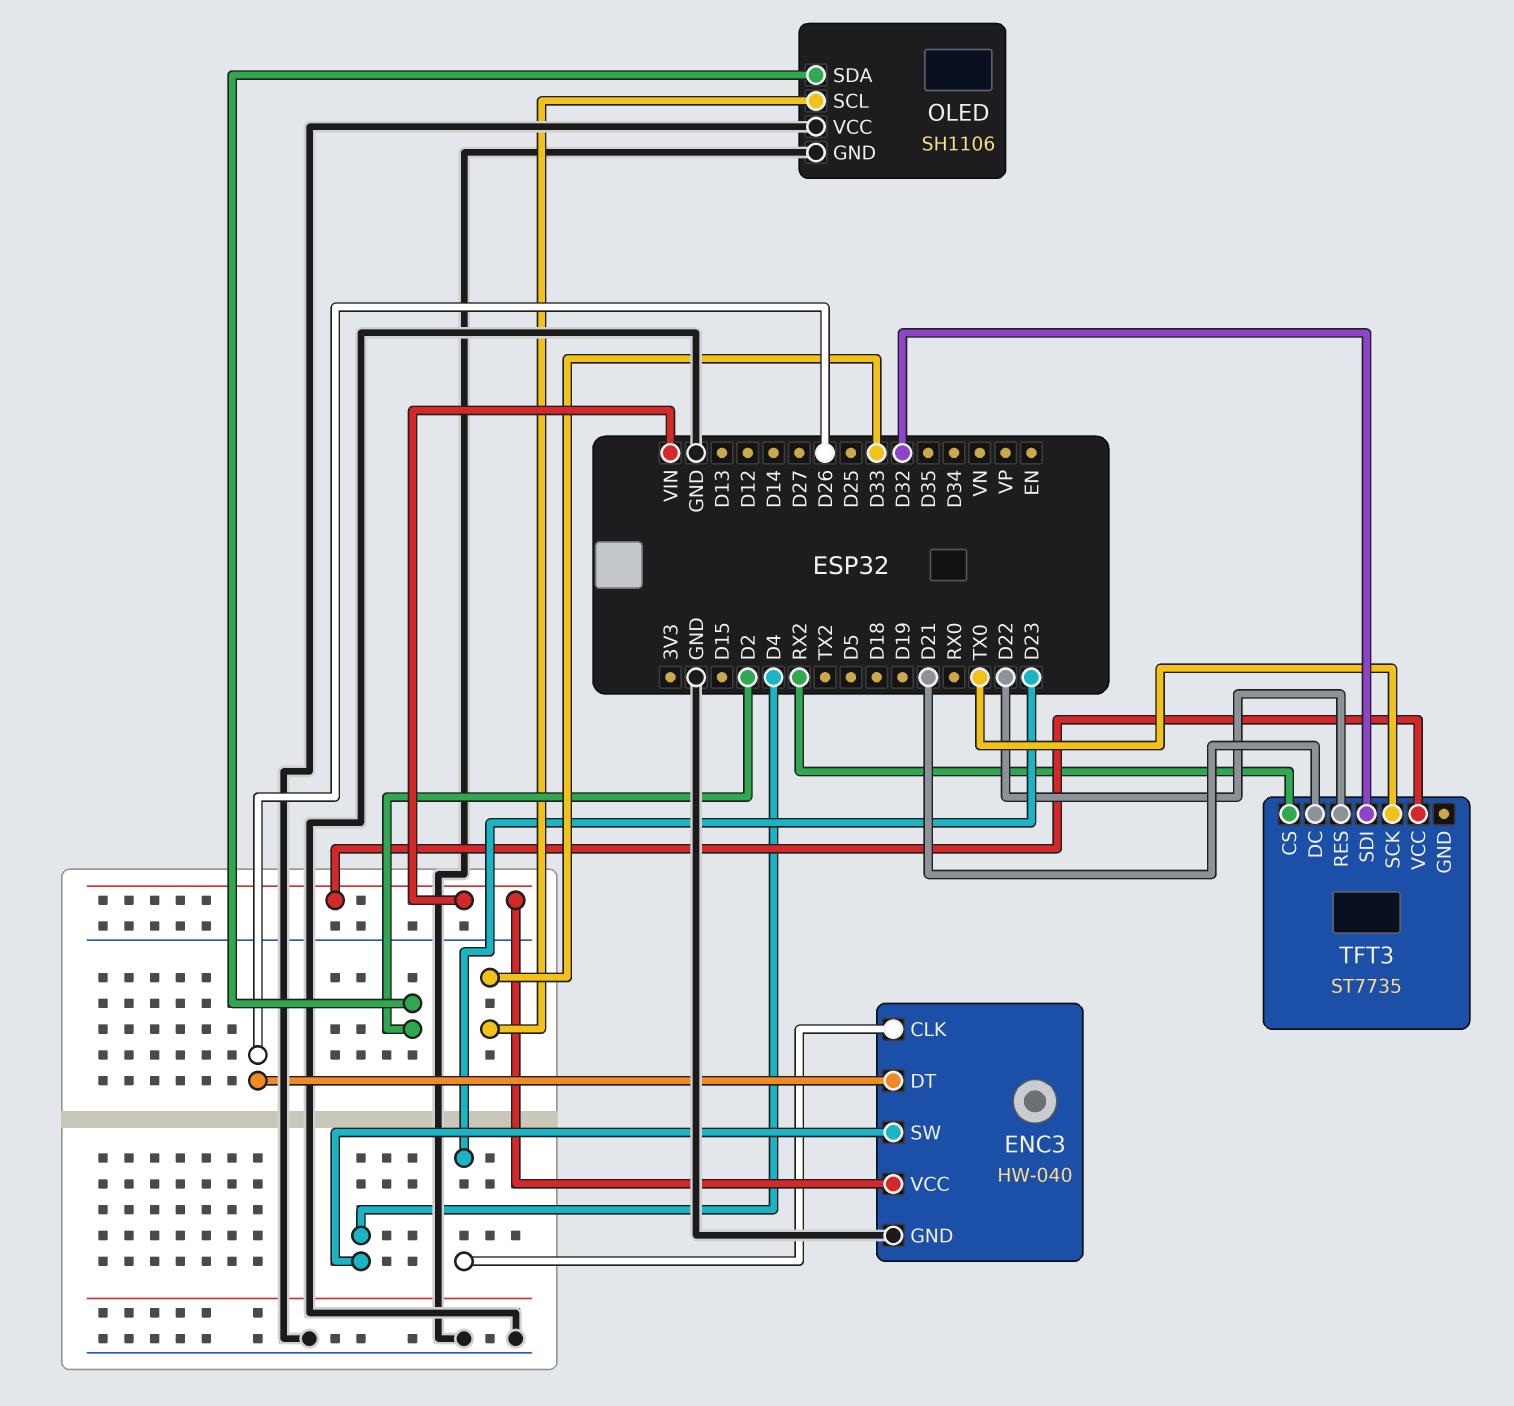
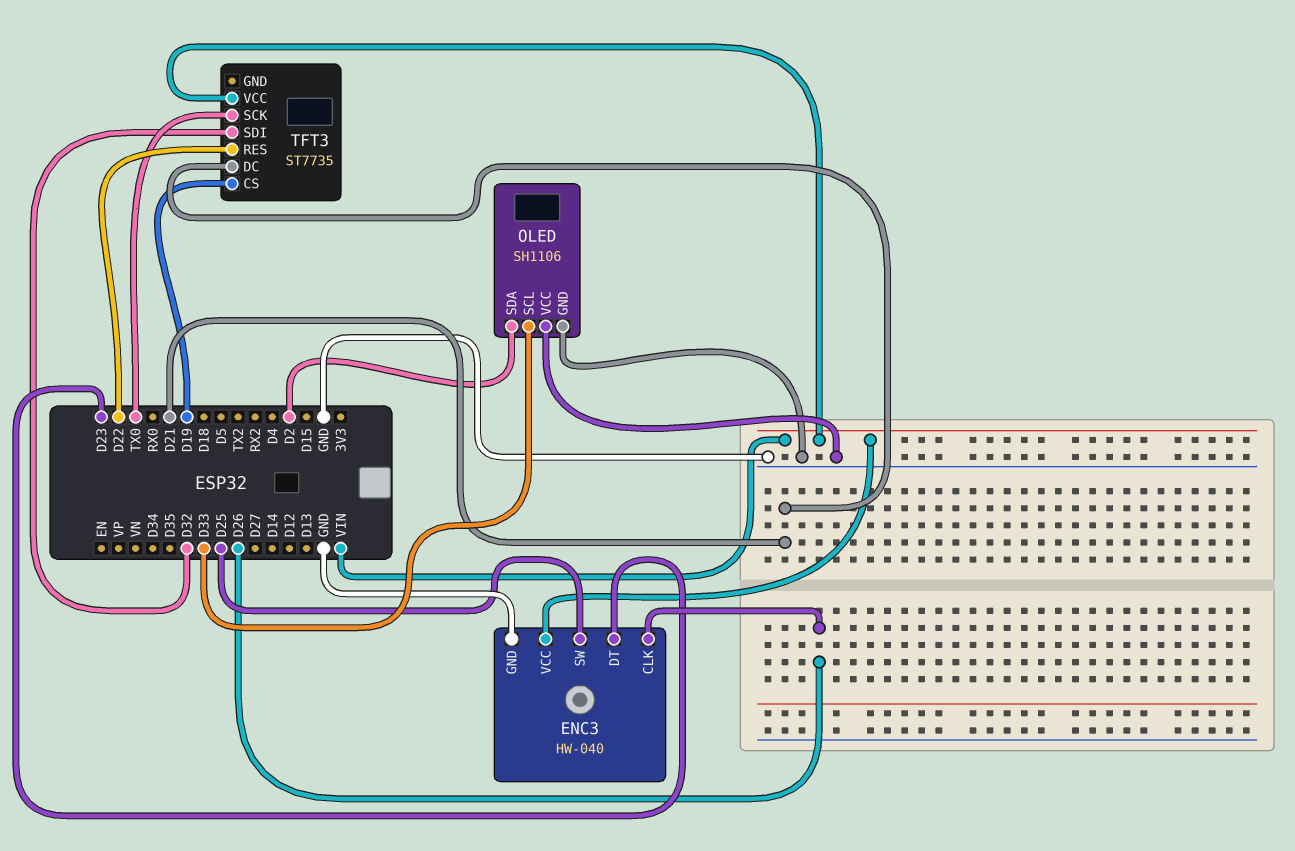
ENC3 pin CLK: D23 -> D26
ENC3 pin DT: D26 -> D23
ENC3 pin SW: D4 -> D25
TFT3 pin CS: RX2 -> D19

